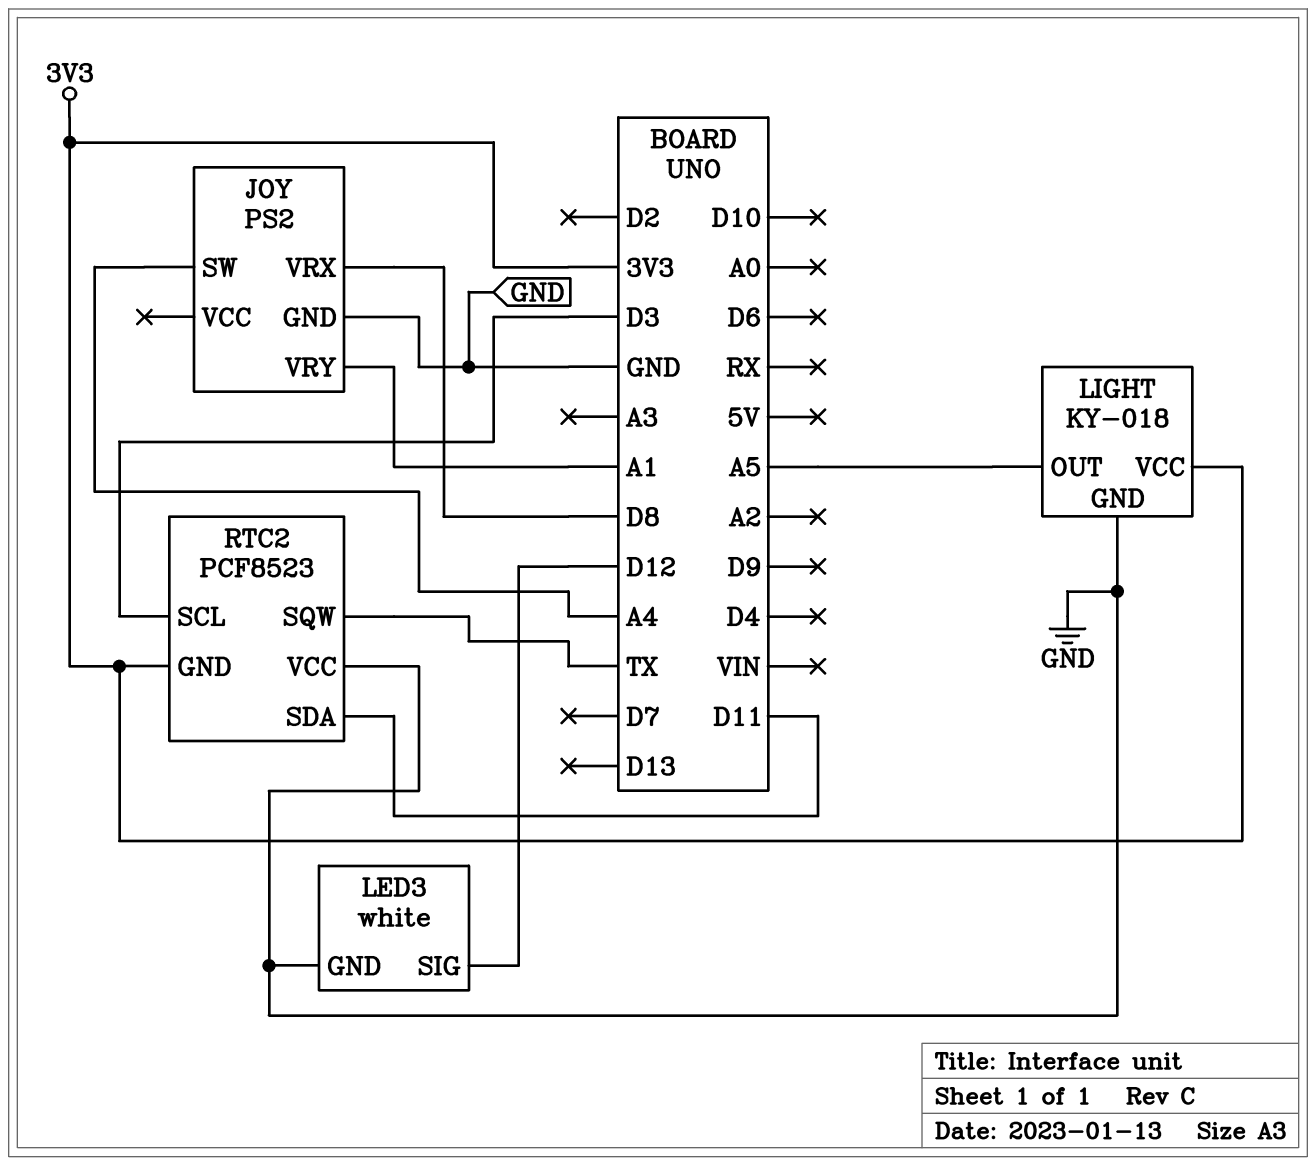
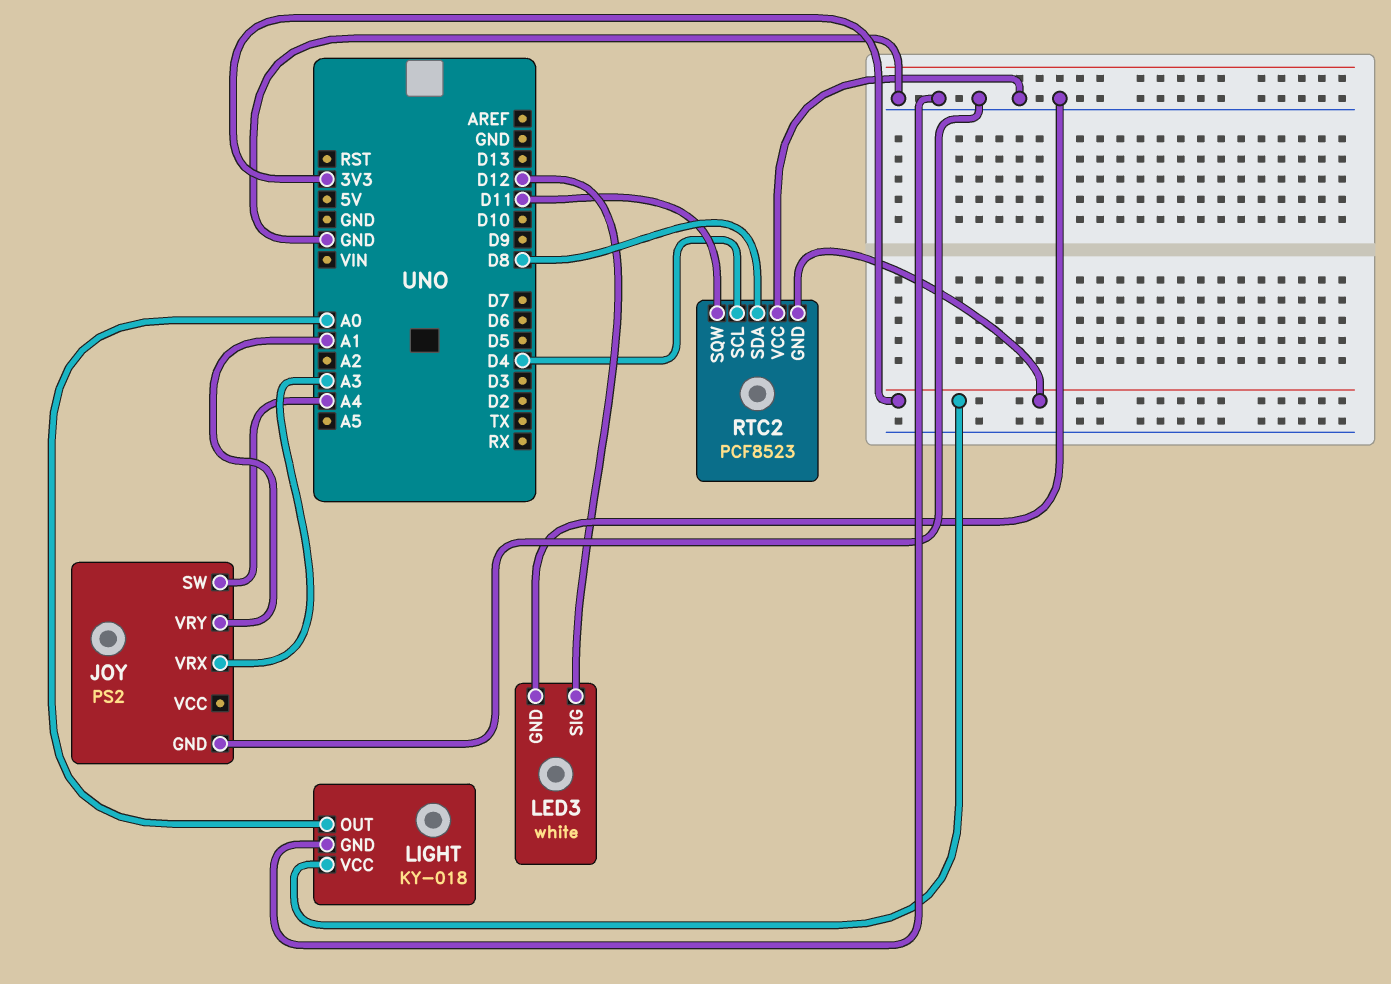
JOY pin VRX: D8 -> A3
LIGHT pin OUT: A5 -> A0
RTC2 pin SCL: D3 -> D4
RTC2 pin SDA: D11 -> D8
RTC2 pin SQW: TX -> D11

